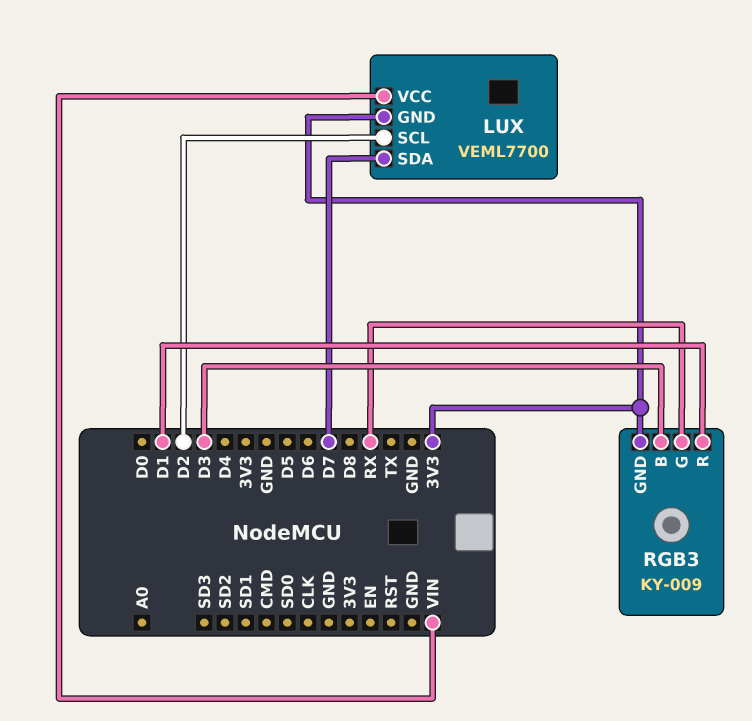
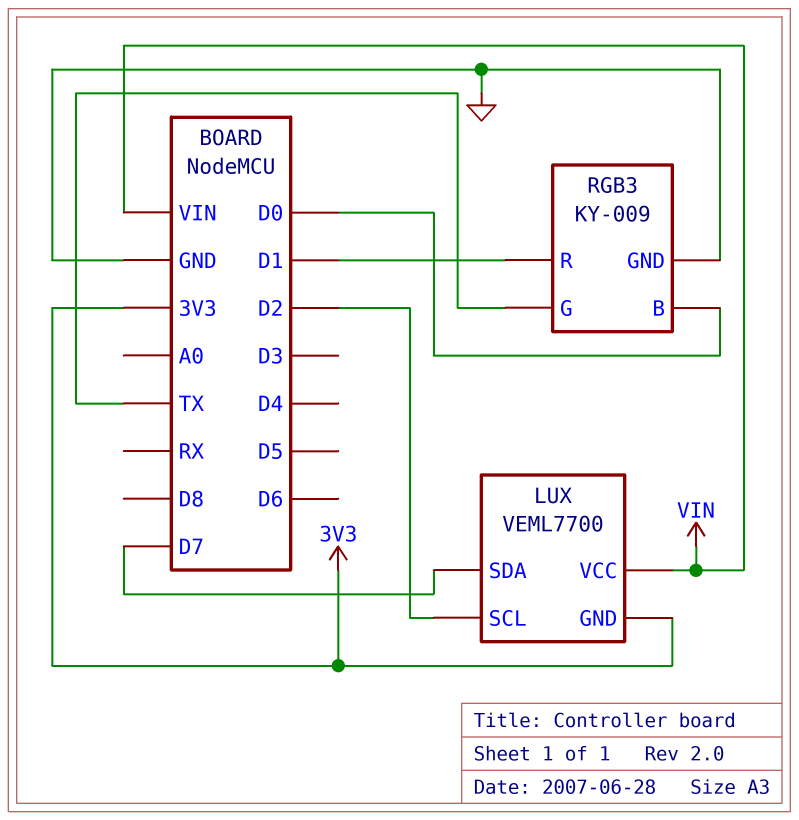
RGB3 pin B: D3 -> D0
RGB3 pin G: RX -> TX
RGB3 pin GND: 3V3 -> GND

